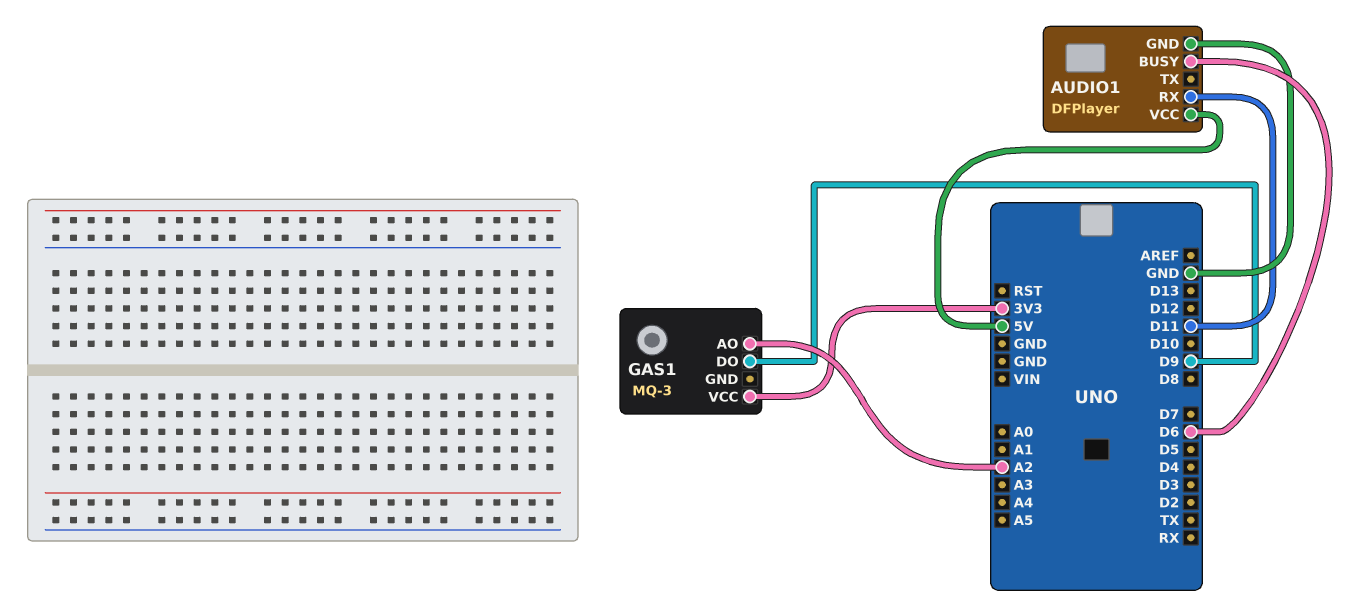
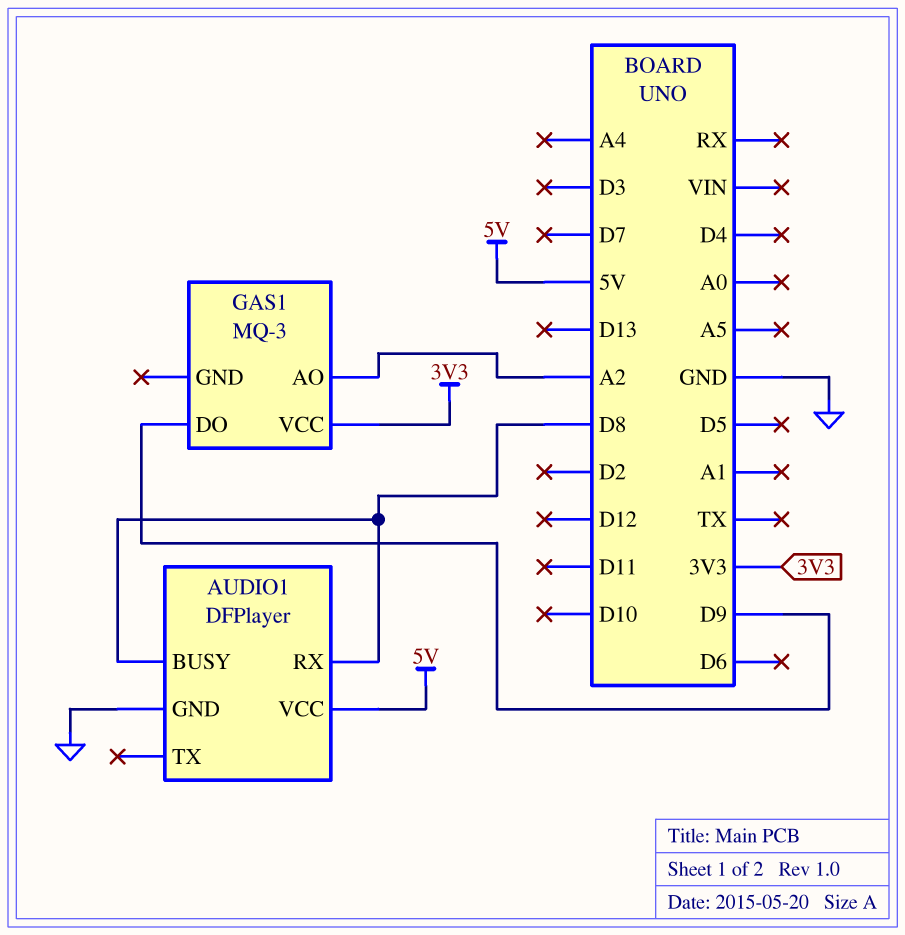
AUDIO1 pin BUSY: D6 -> D8
AUDIO1 pin RX: D11 -> D8

